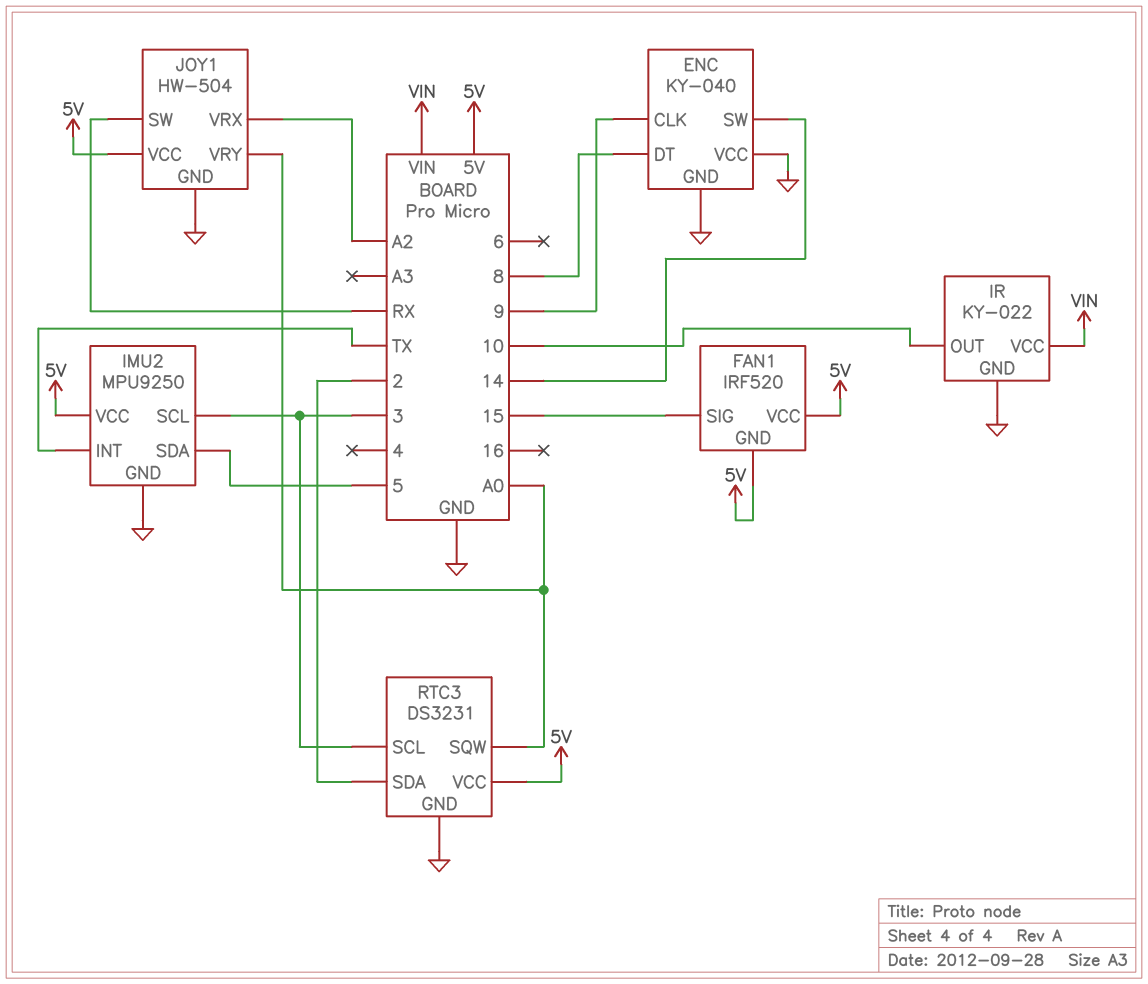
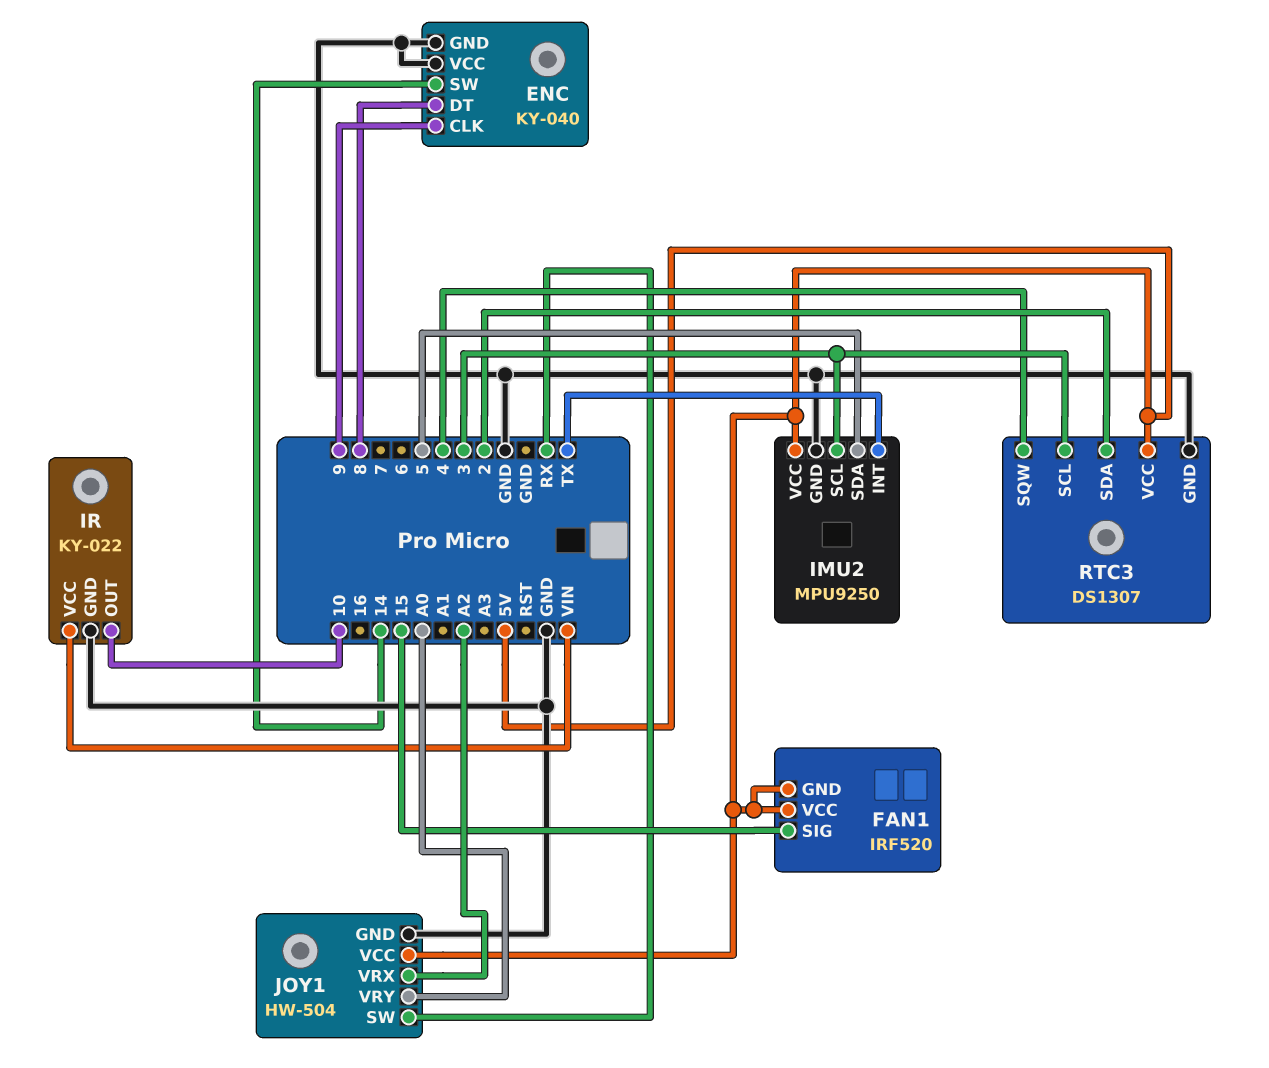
RTC3: DS3231 -> DS1307
RTC3 pin SQW: A0 -> 4

